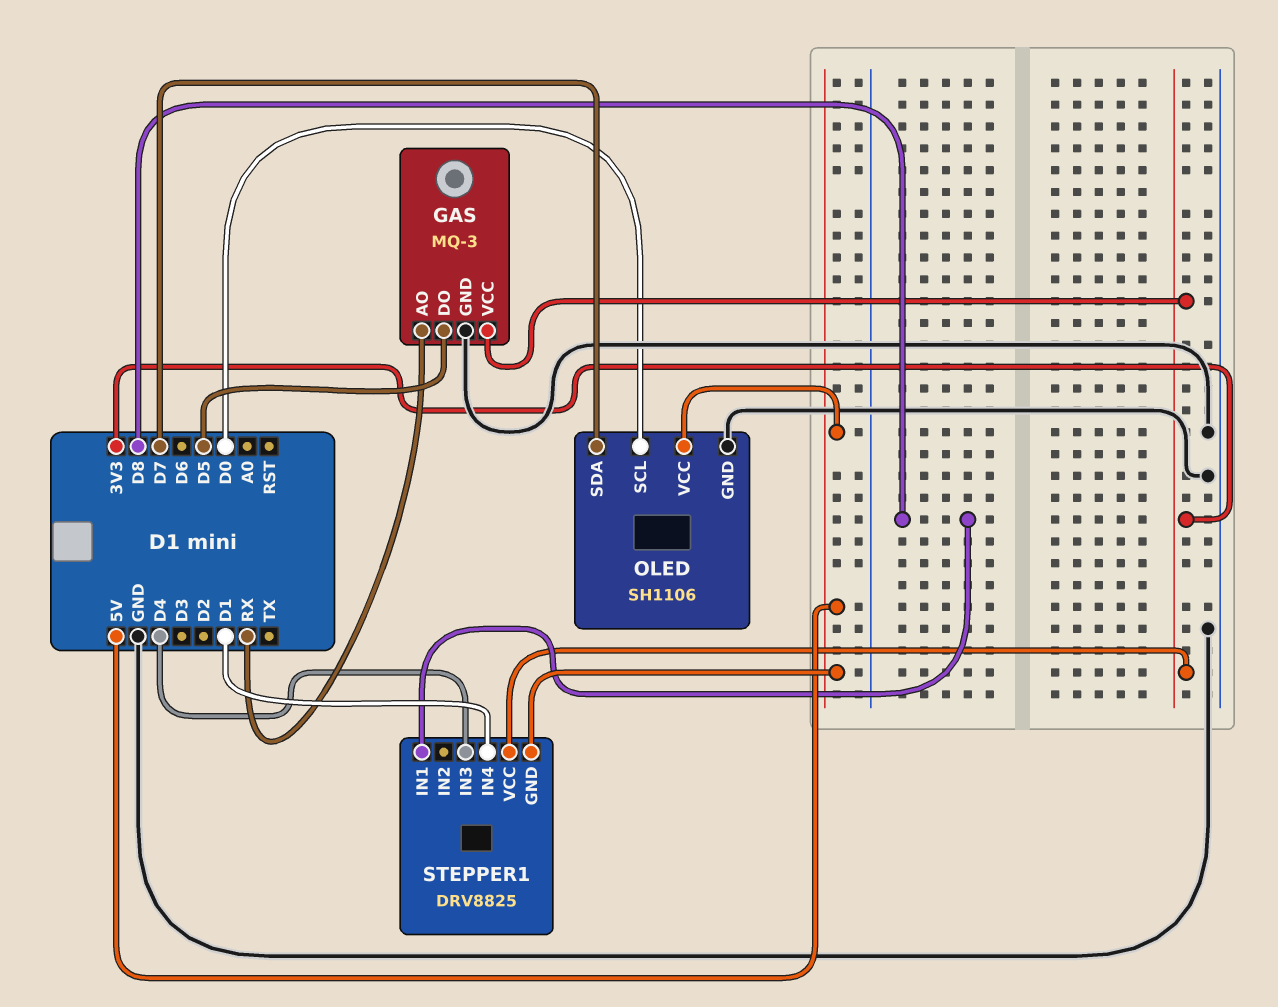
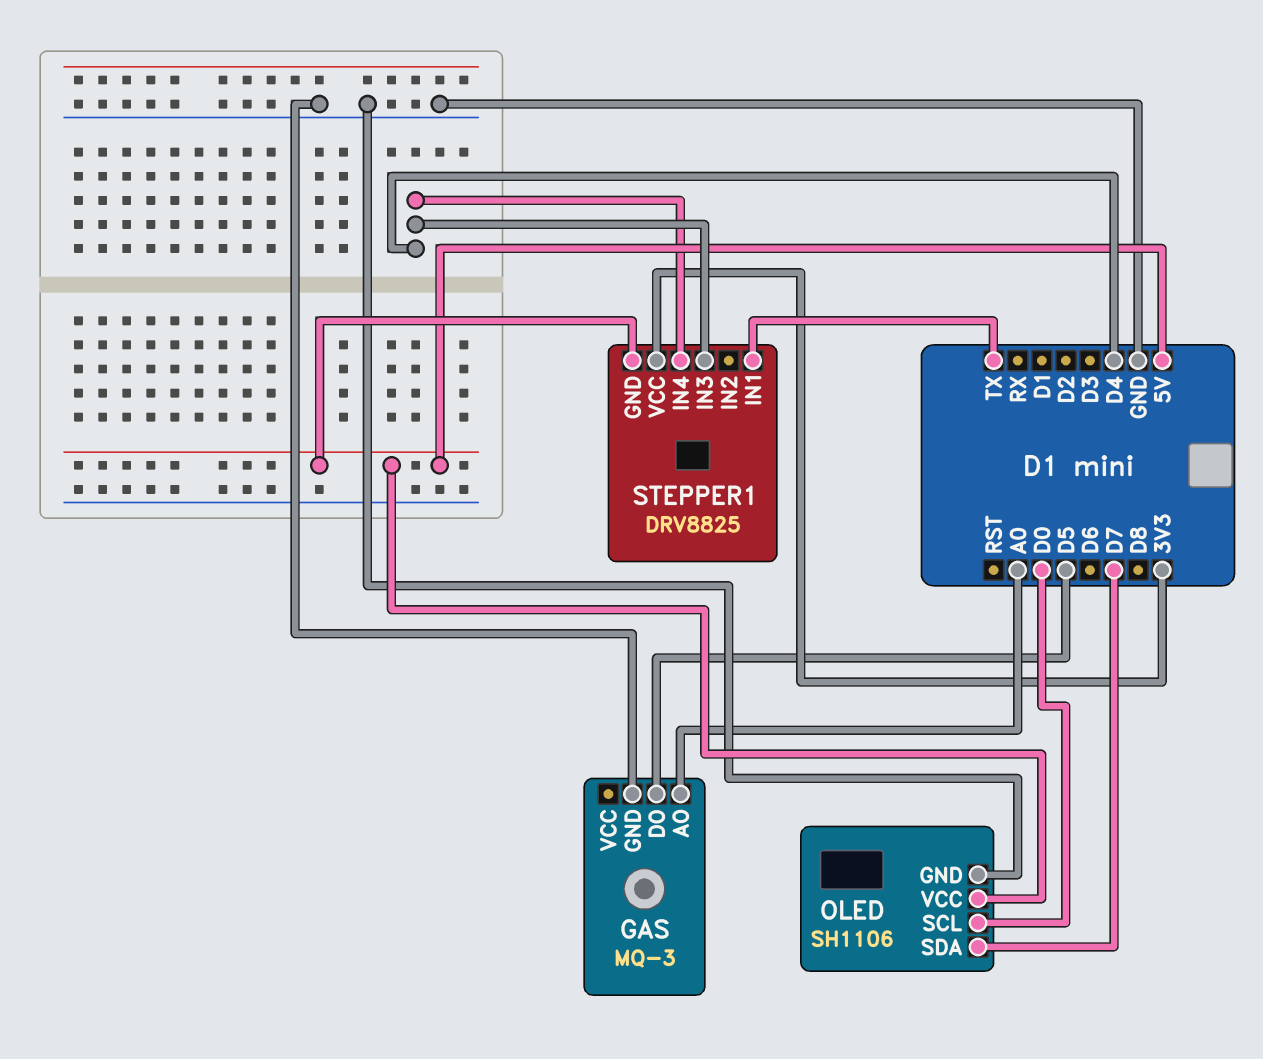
GAS pin AO: RX -> A0
GAS pin VCC: 3V3 -> none
STEPPER1 pin IN1: D8 -> TX
STEPPER1 pin IN4: D1 -> D4

